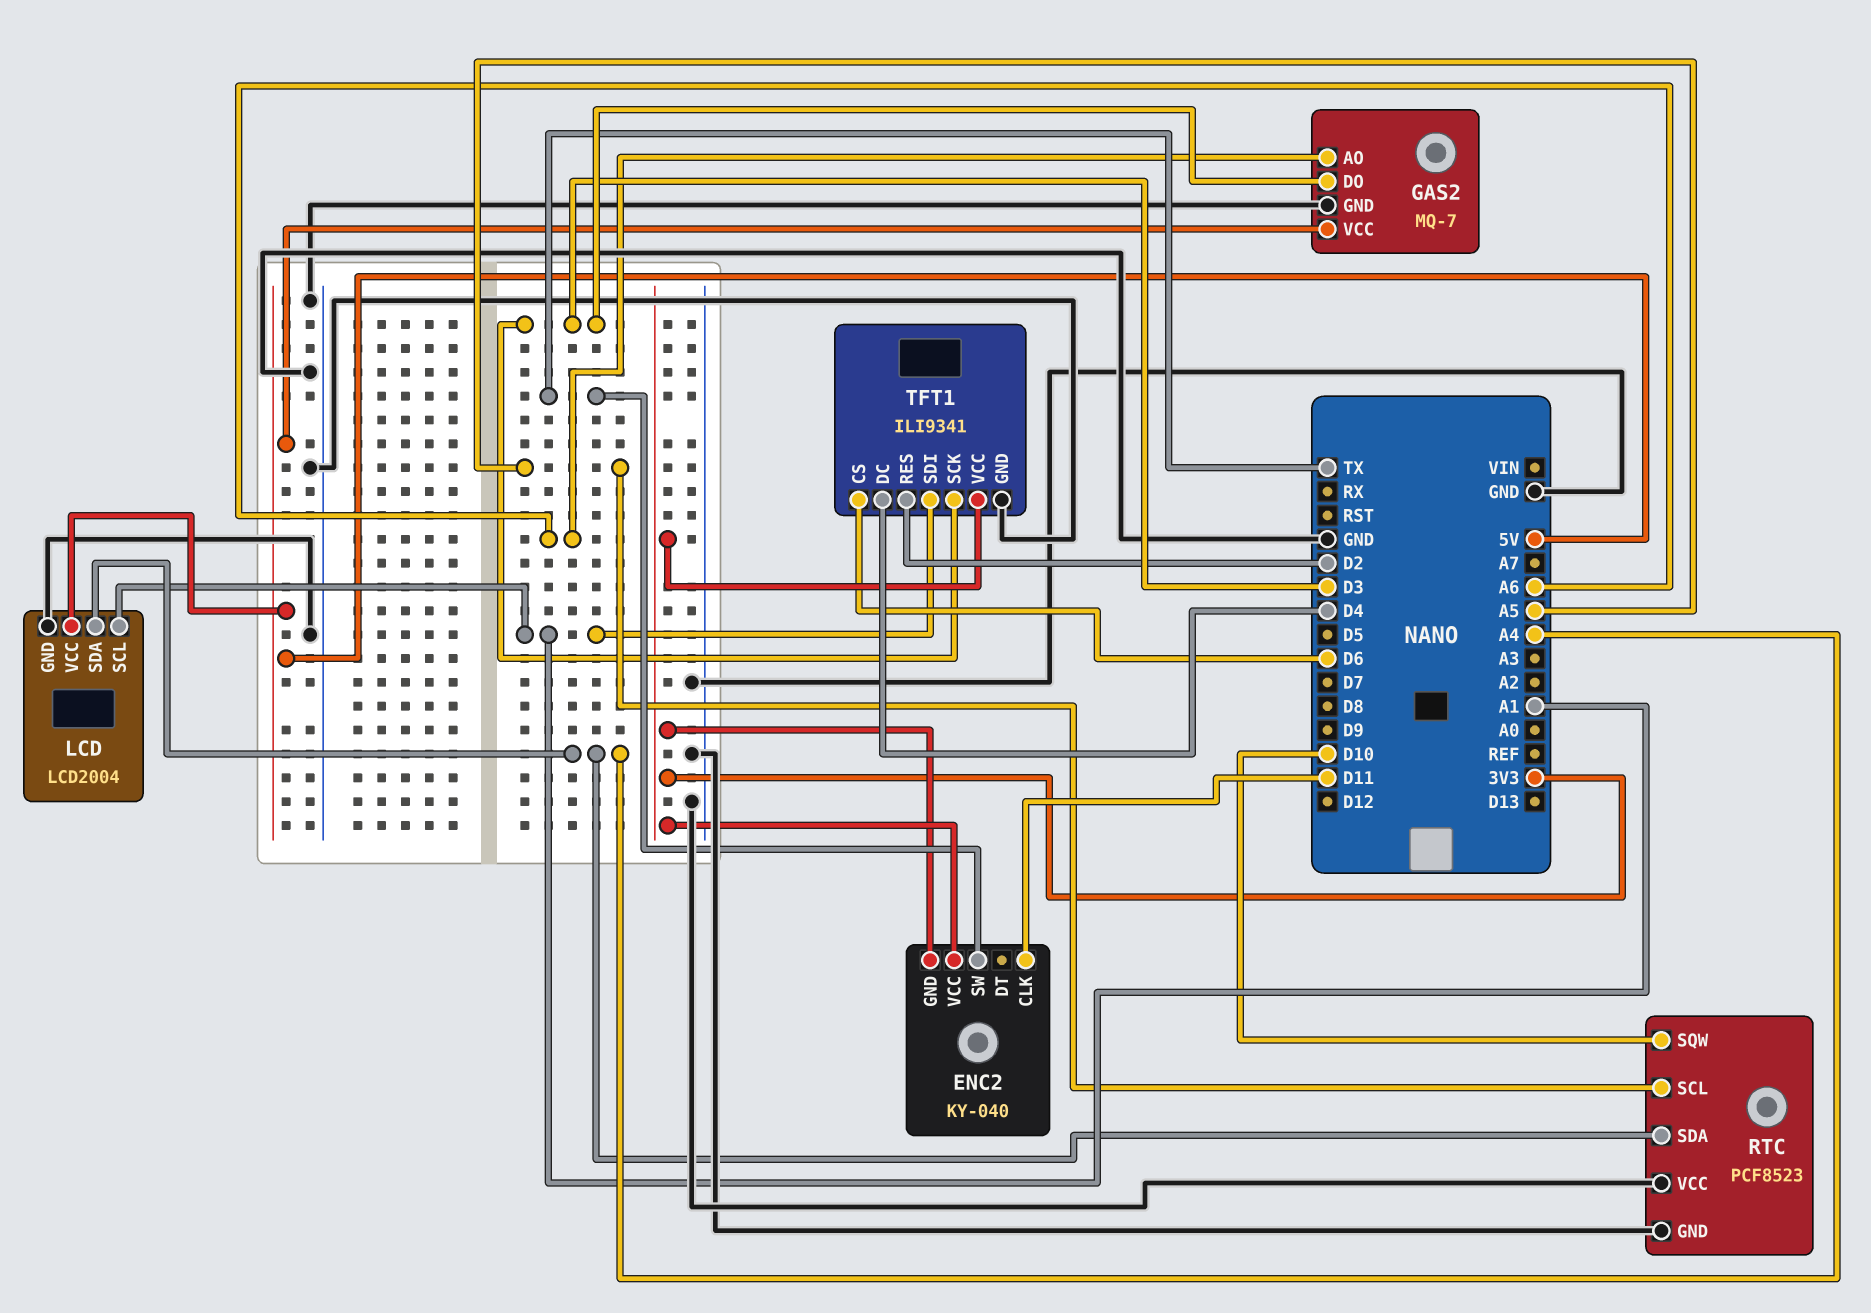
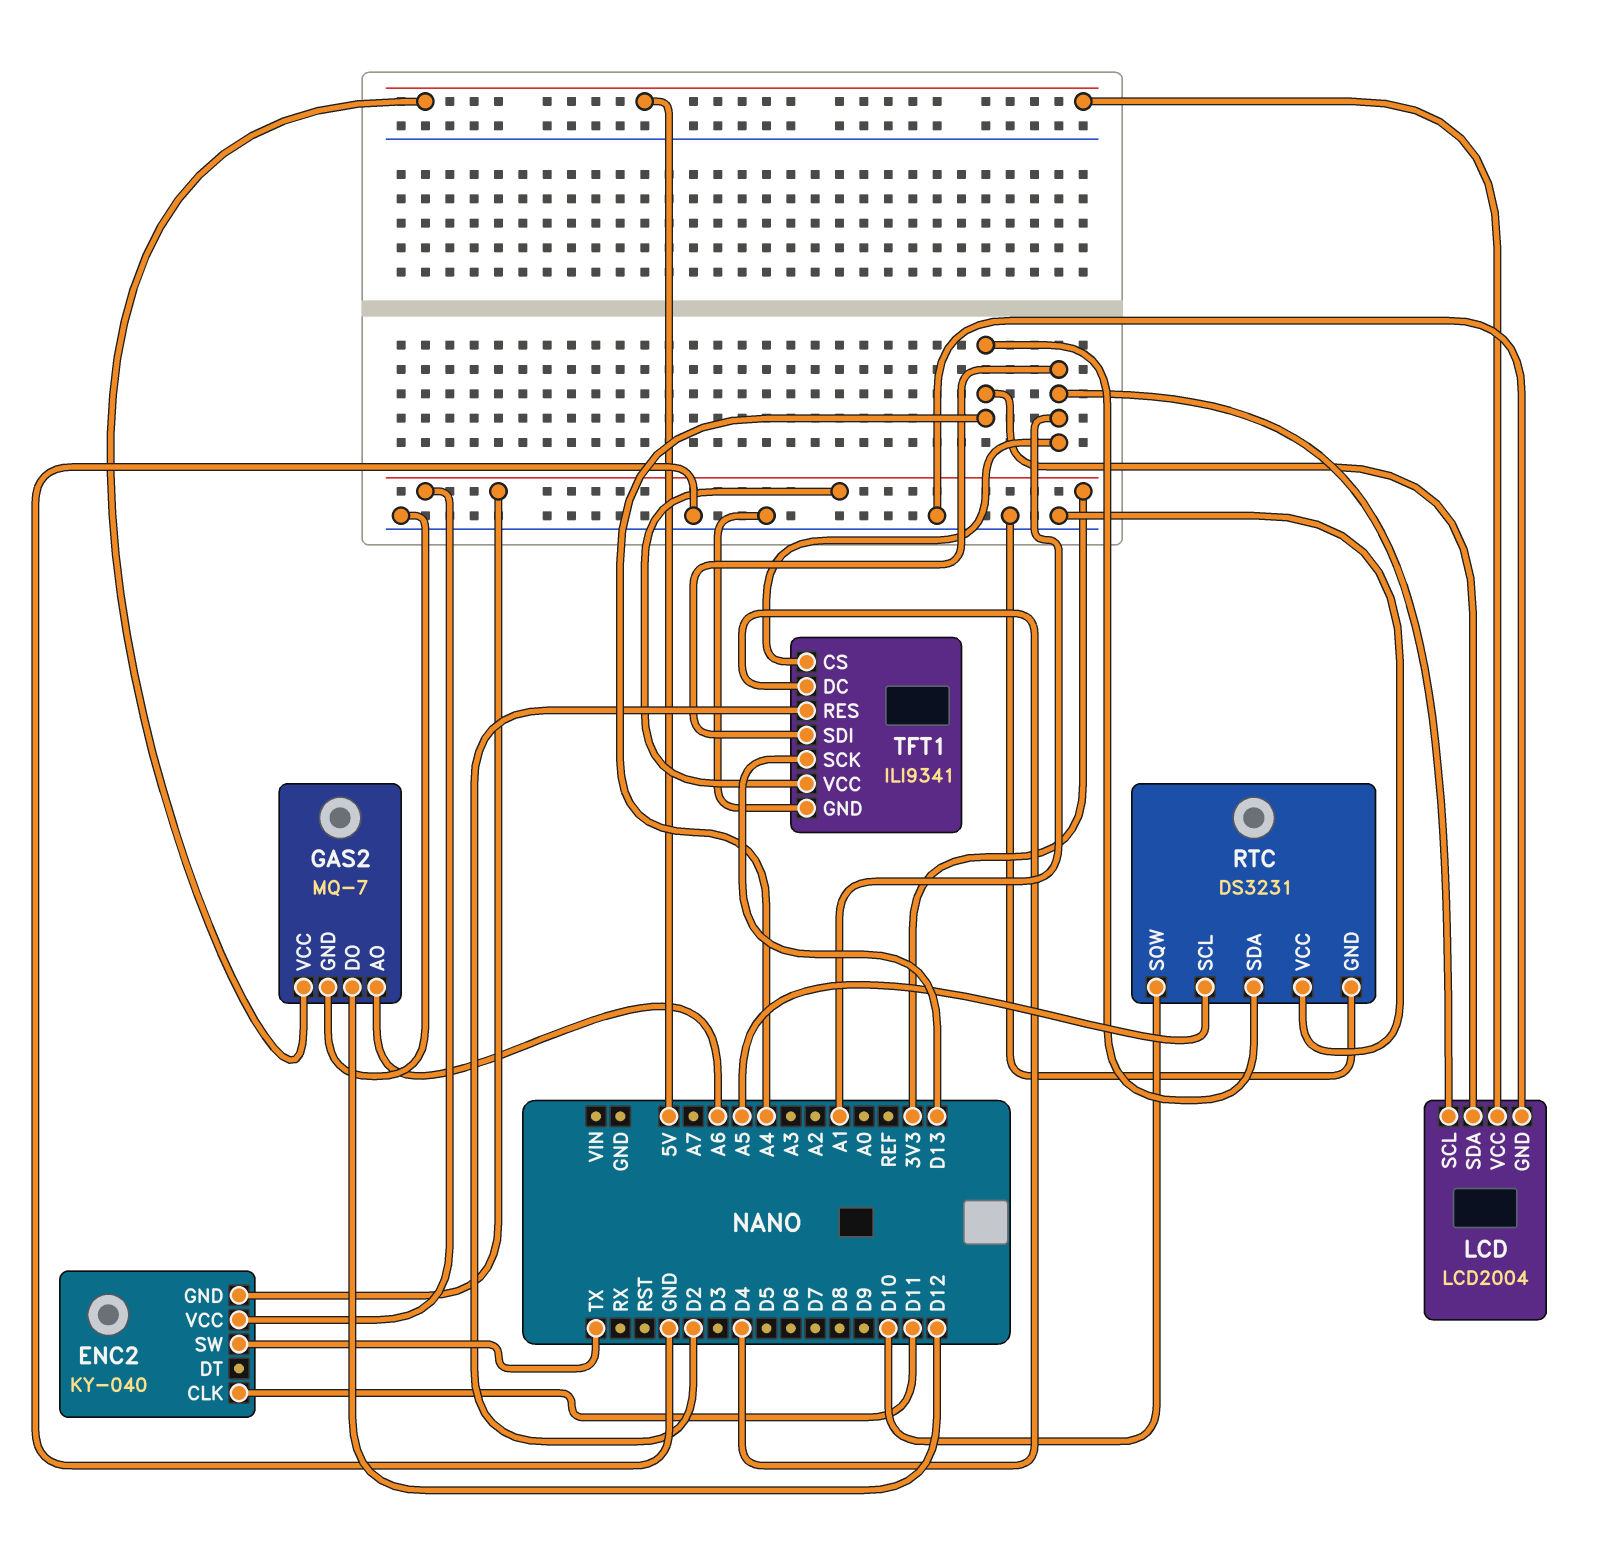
GAS2 pin DO: D3 -> D12
RTC: PCF8523 -> DS3231
TFT1 pin CS: D6 -> A1
TFT1 pin SCK: D3 -> D13

